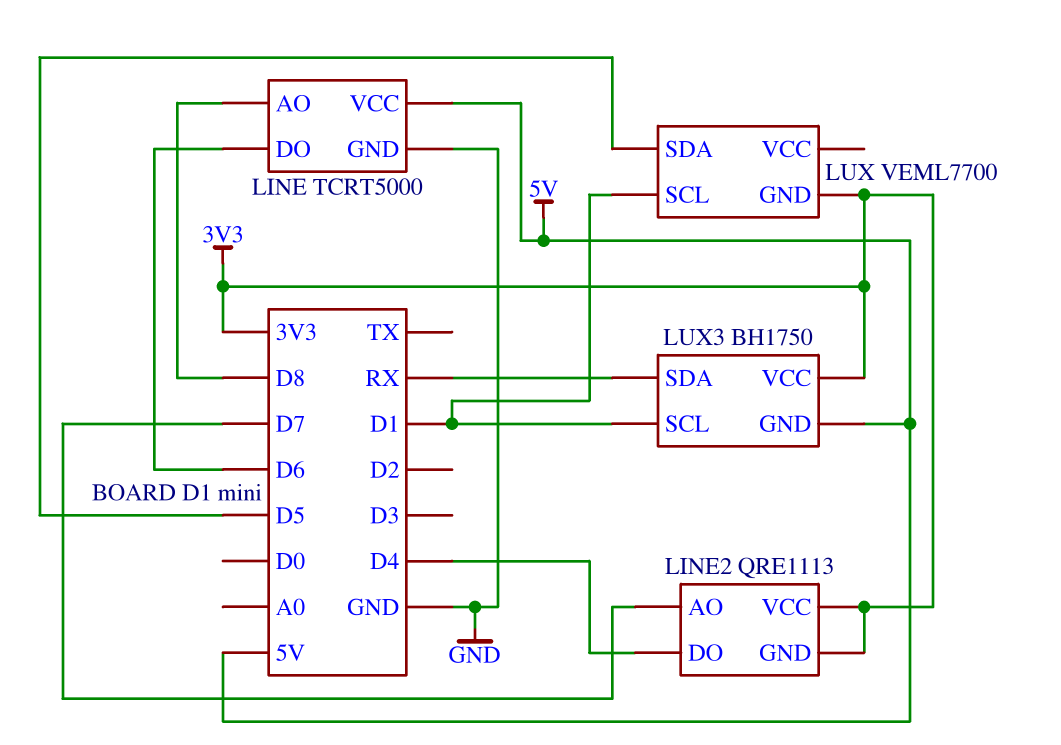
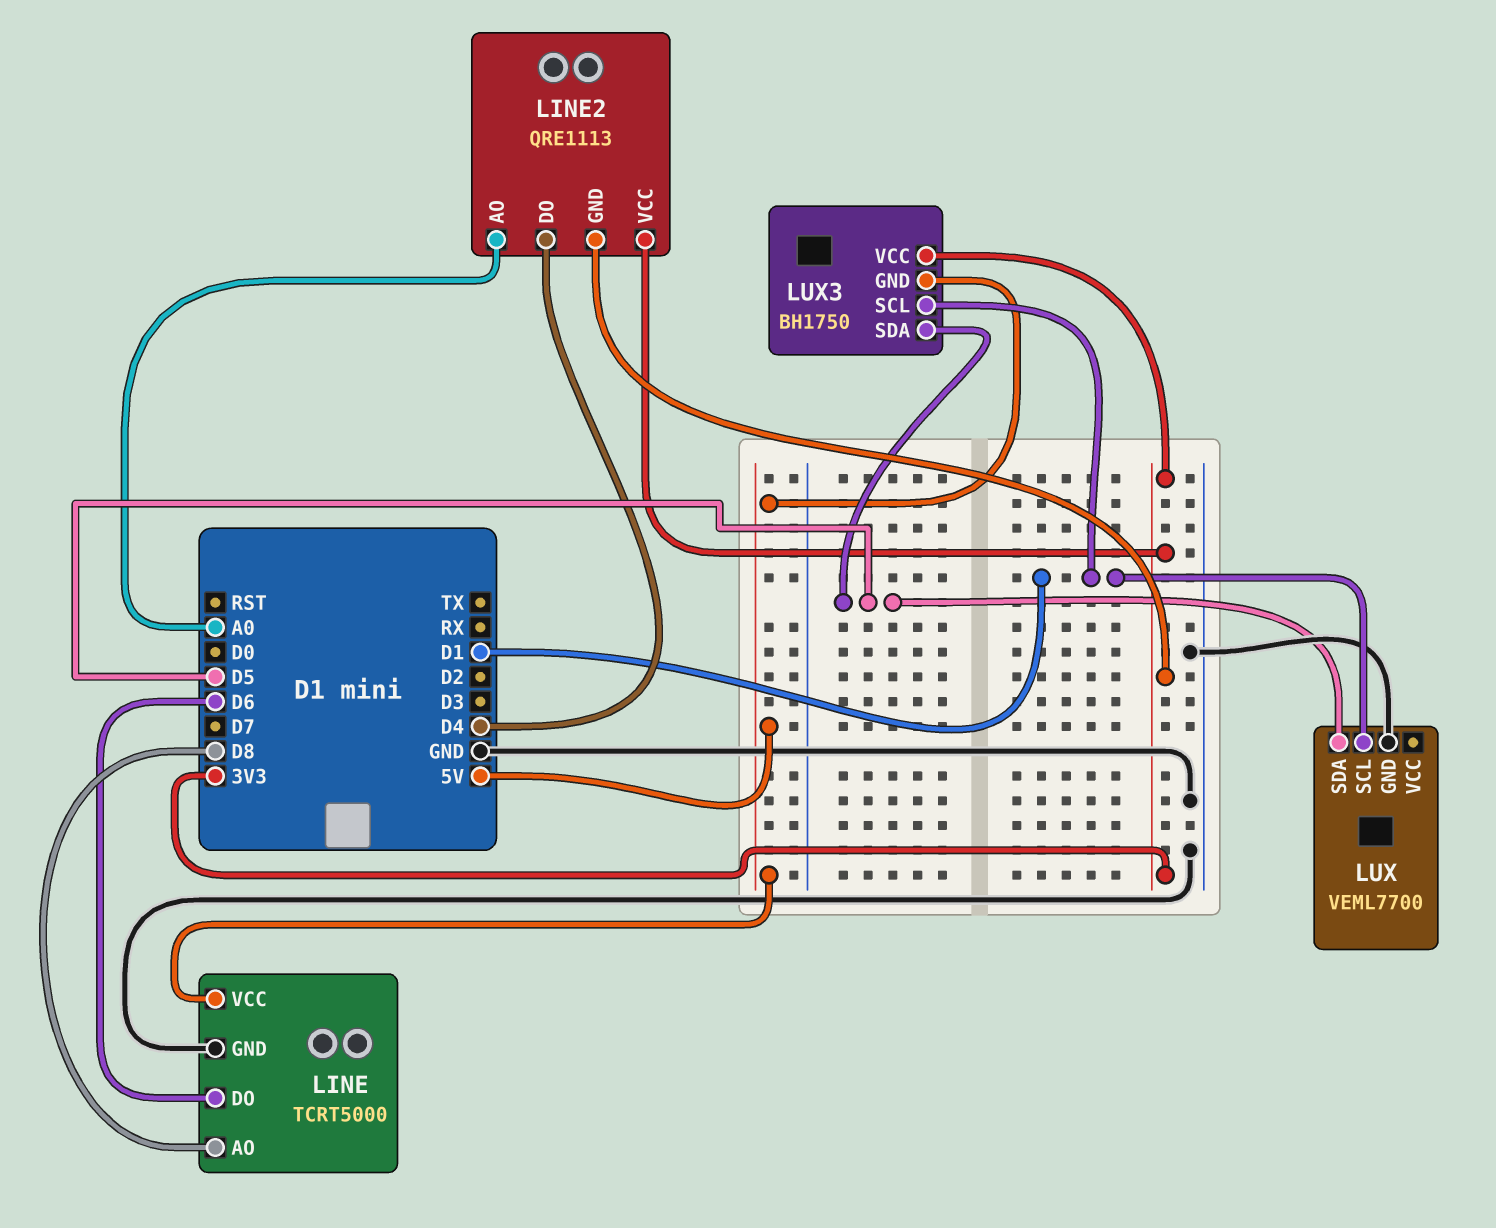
LINE2 pin AO: D7 -> A0
LUX pin GND: 3V3 -> GND
LUX3 pin SDA: RX -> D5

